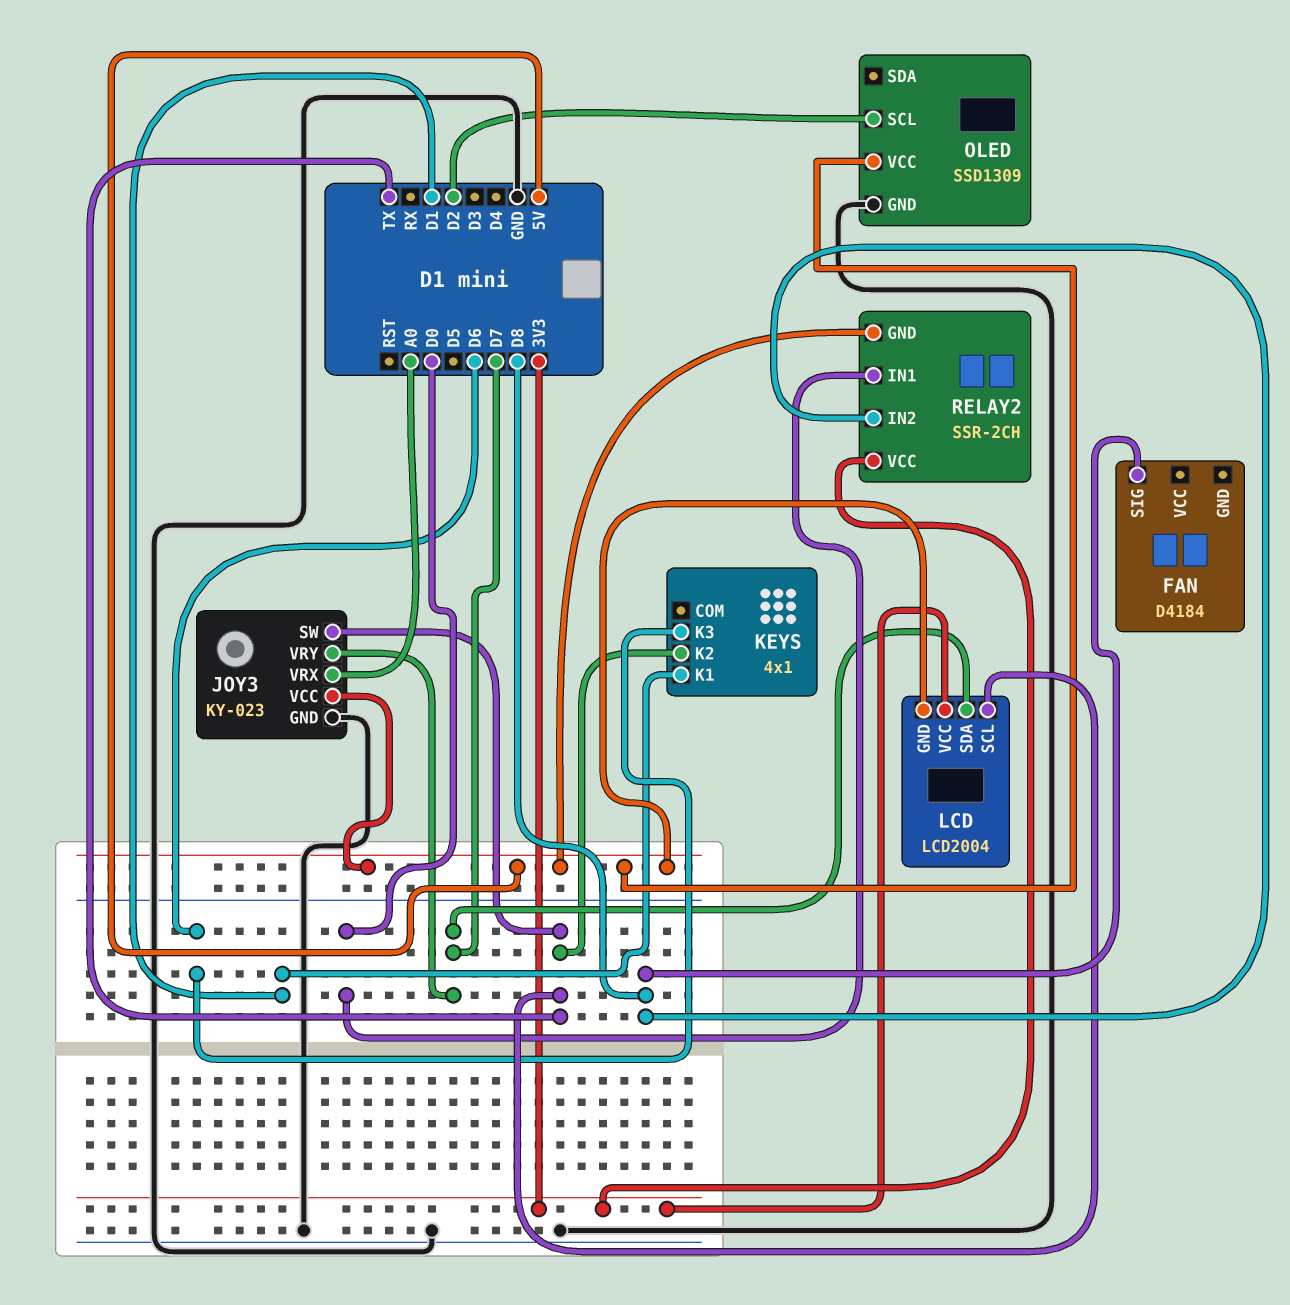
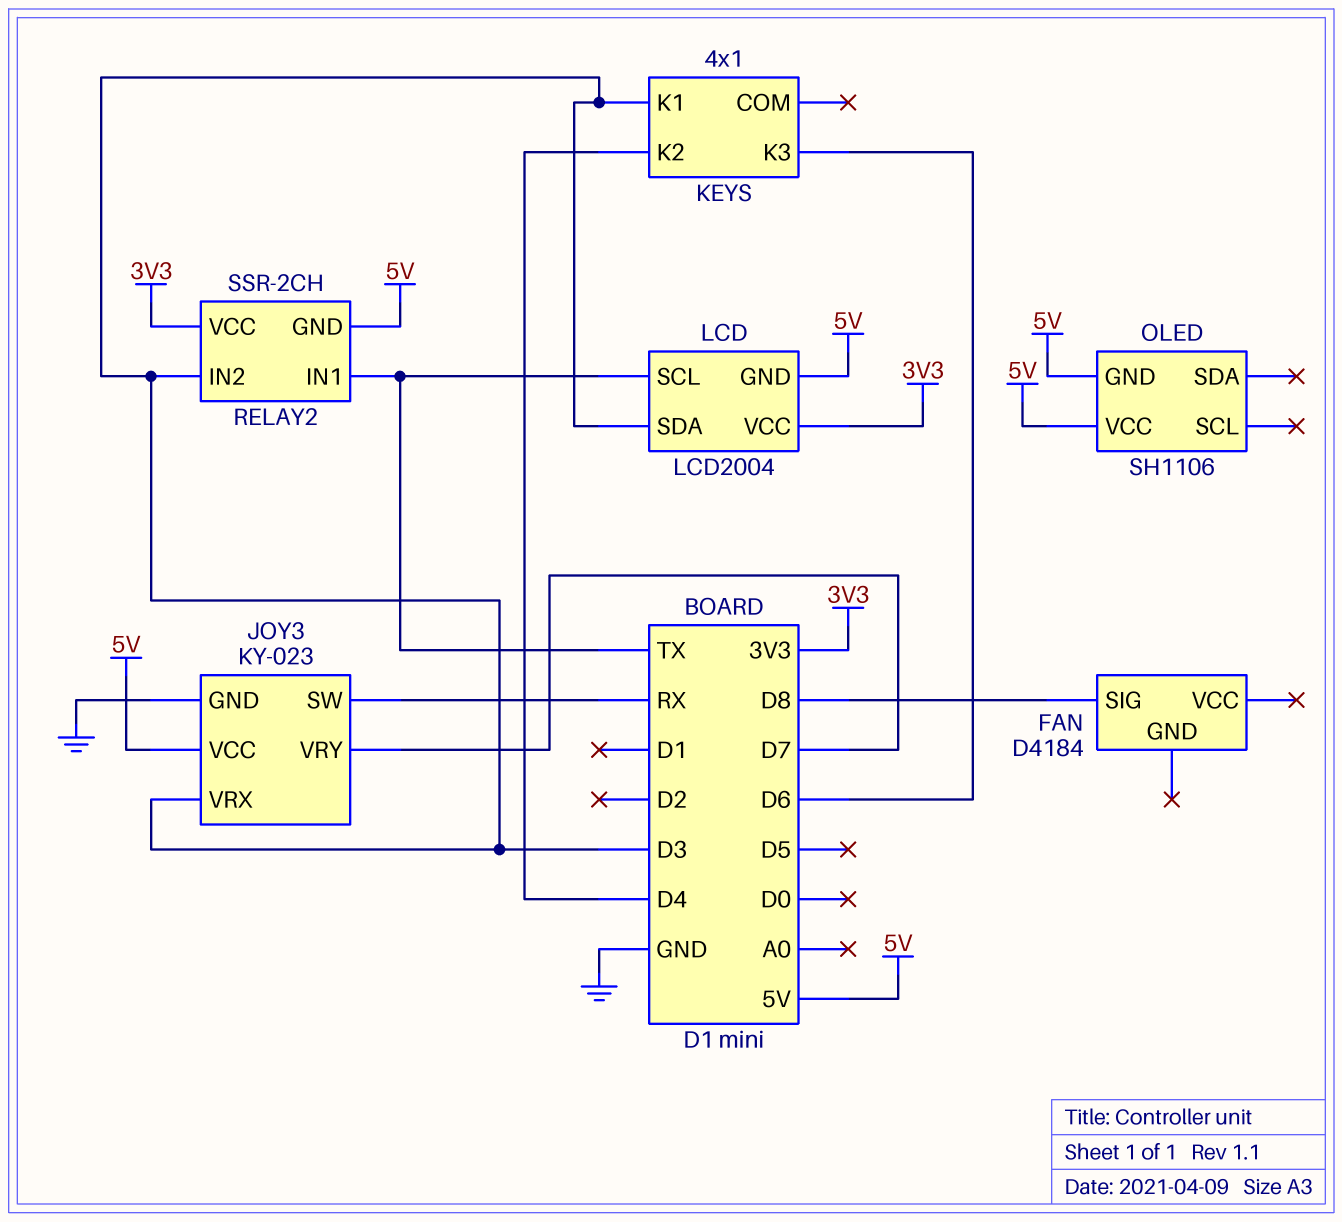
JOY3 pin SW: TX -> RX
JOY3 pin VRX: A0 -> D3
KEYS pin K1: D1 -> D3
KEYS pin K2: TX -> D4
LCD pin SDA: D7 -> D3
OLED: SSD1309 -> SH1106
OLED pin GND: GND -> 5V
OLED pin SCL: D2 -> none
RELAY2 pin IN1: D0 -> TX
RELAY2 pin IN2: D8 -> D3

